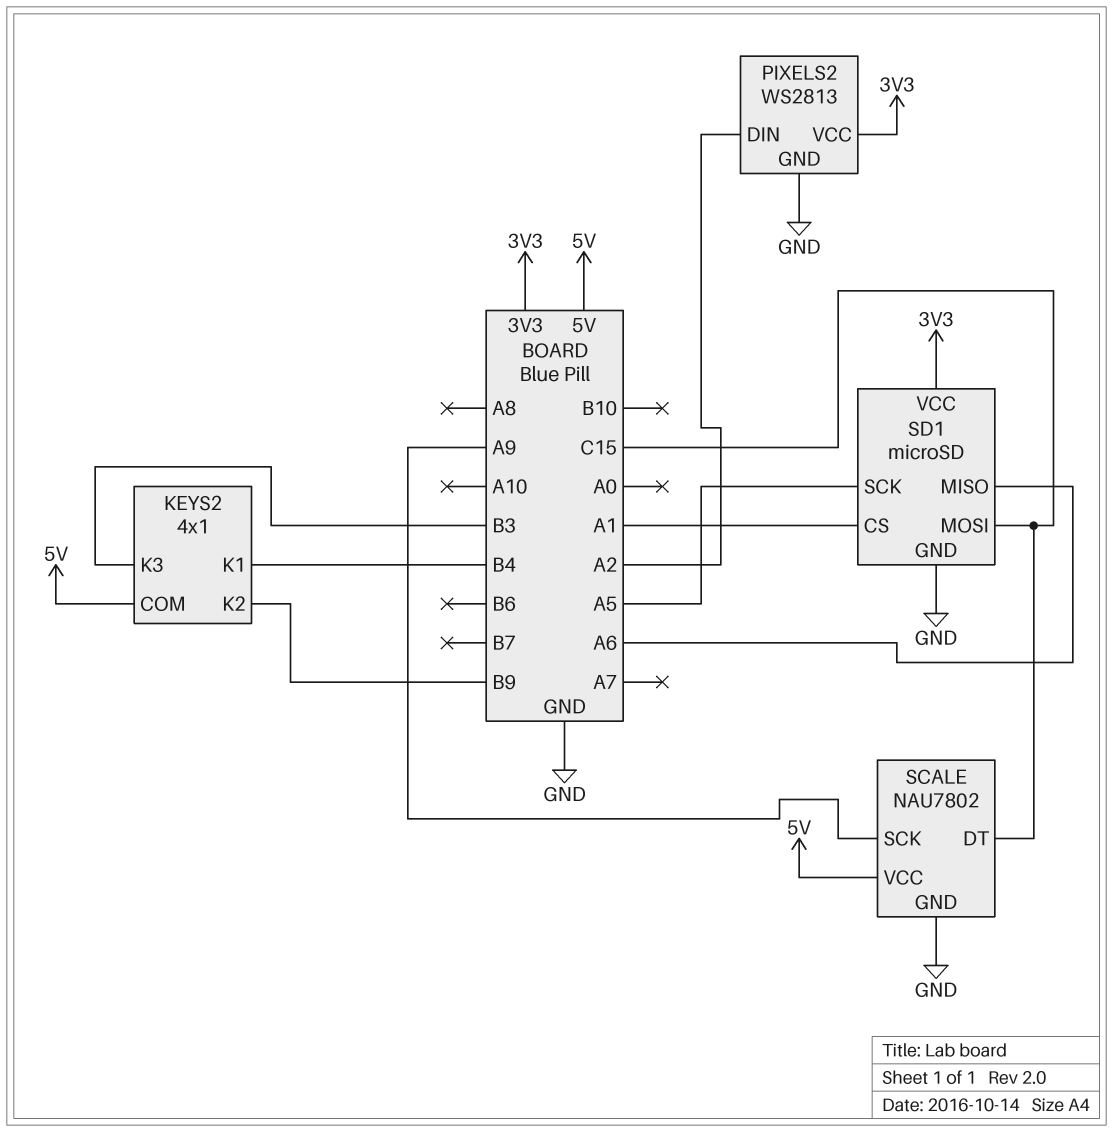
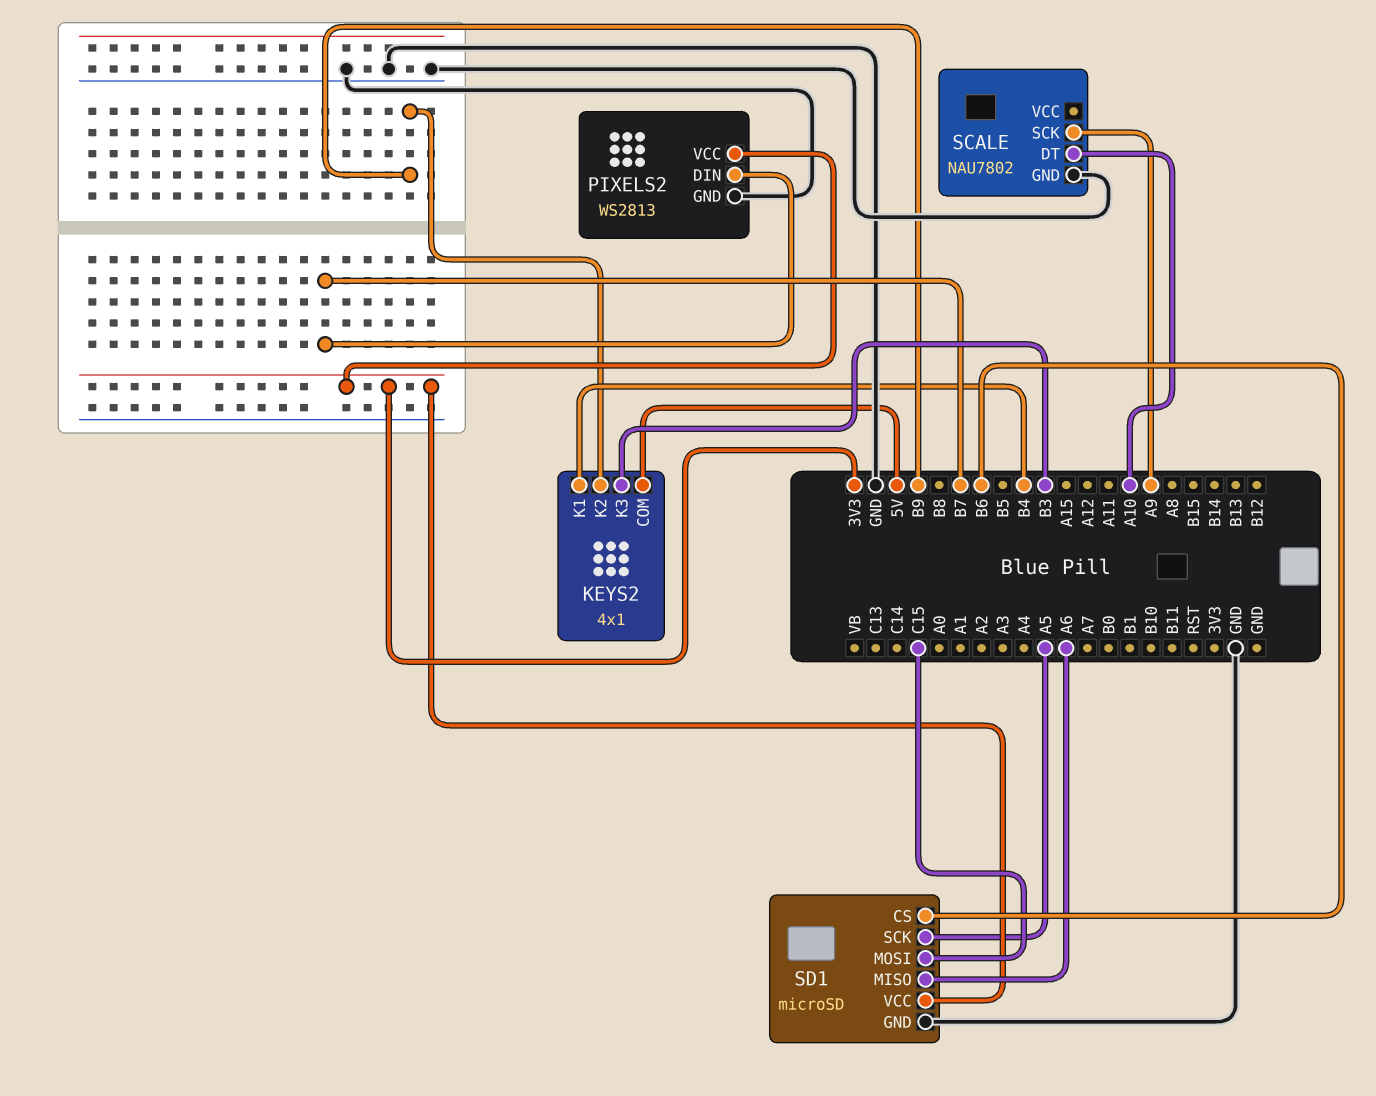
PIXELS2 pin DIN: A2 -> B7
SCALE pin DT: C15 -> A10
SCALE pin VCC: 5V -> none
SD1 pin CS: A1 -> B6

